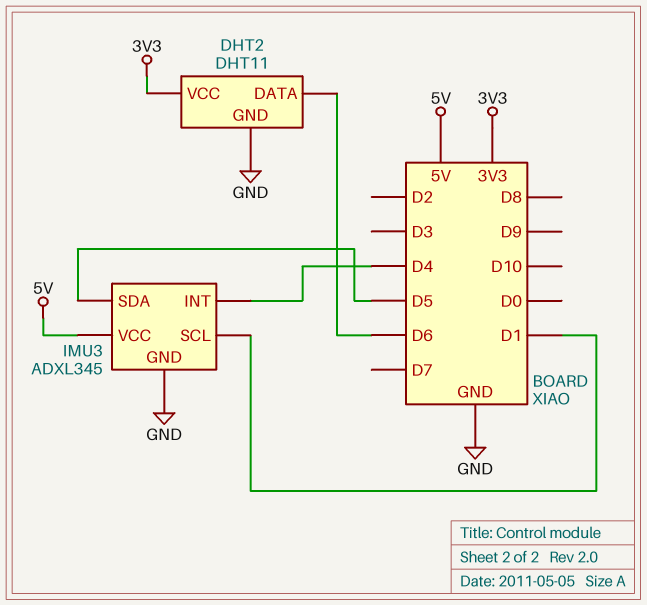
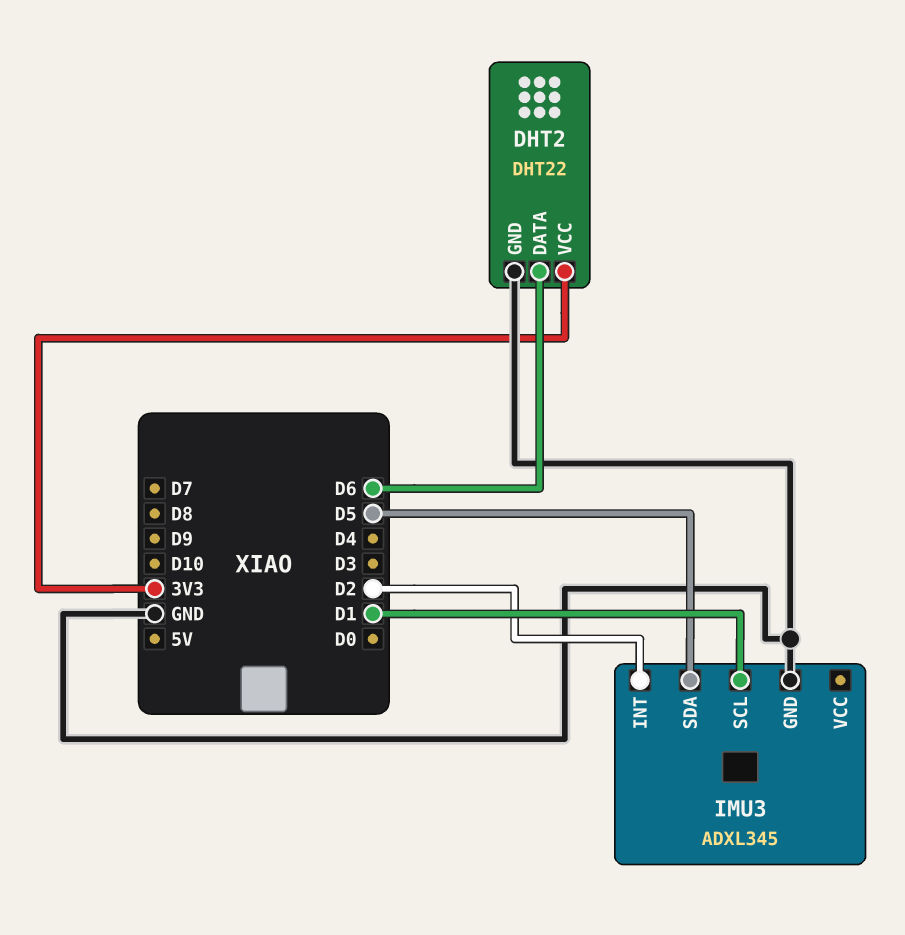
DHT2: DHT11 -> DHT22
IMU3 pin INT: D4 -> D2
IMU3 pin VCC: 5V -> none

